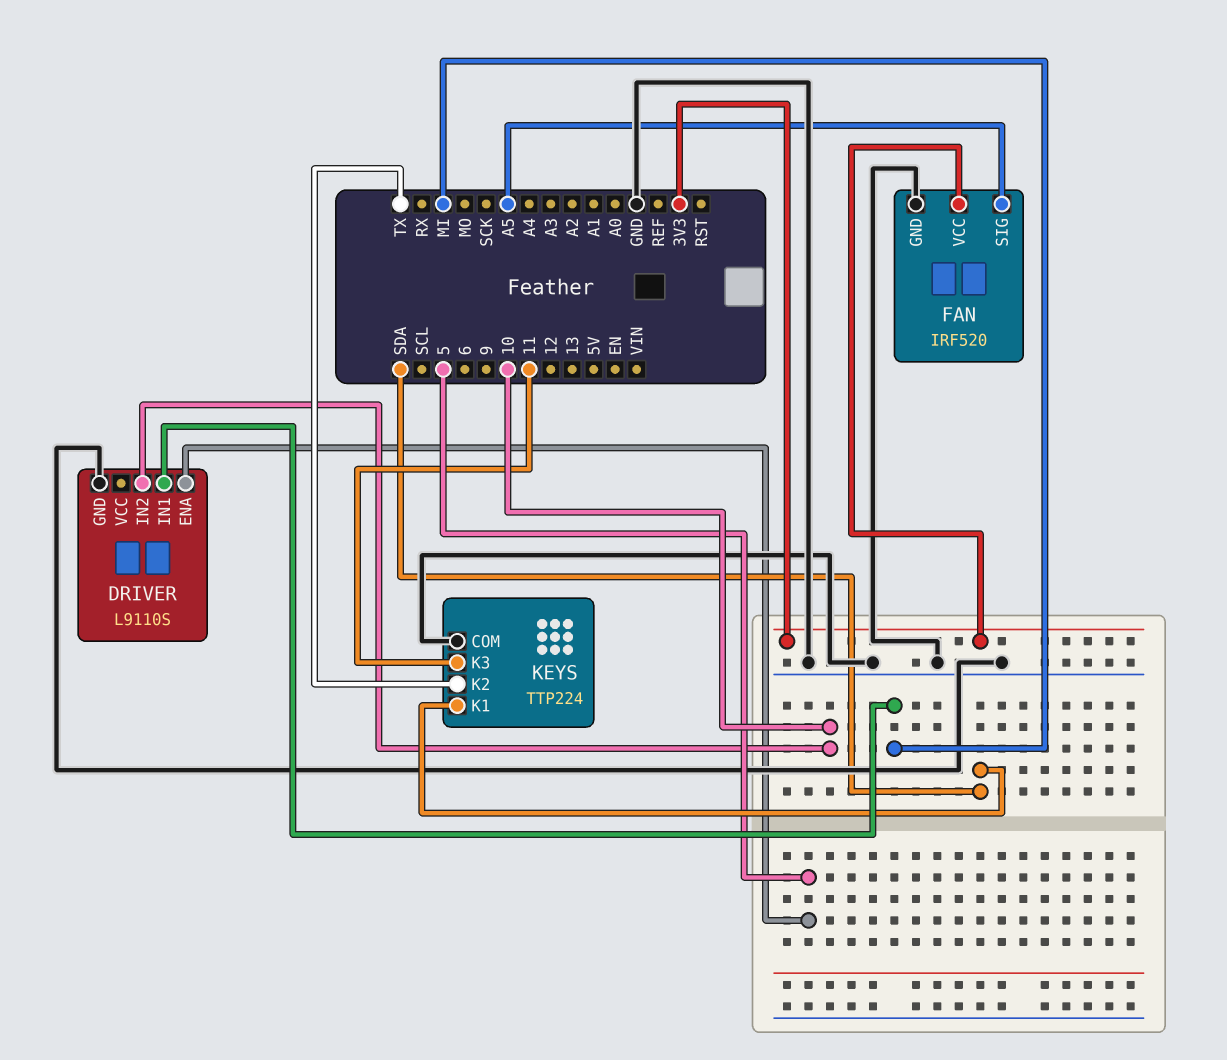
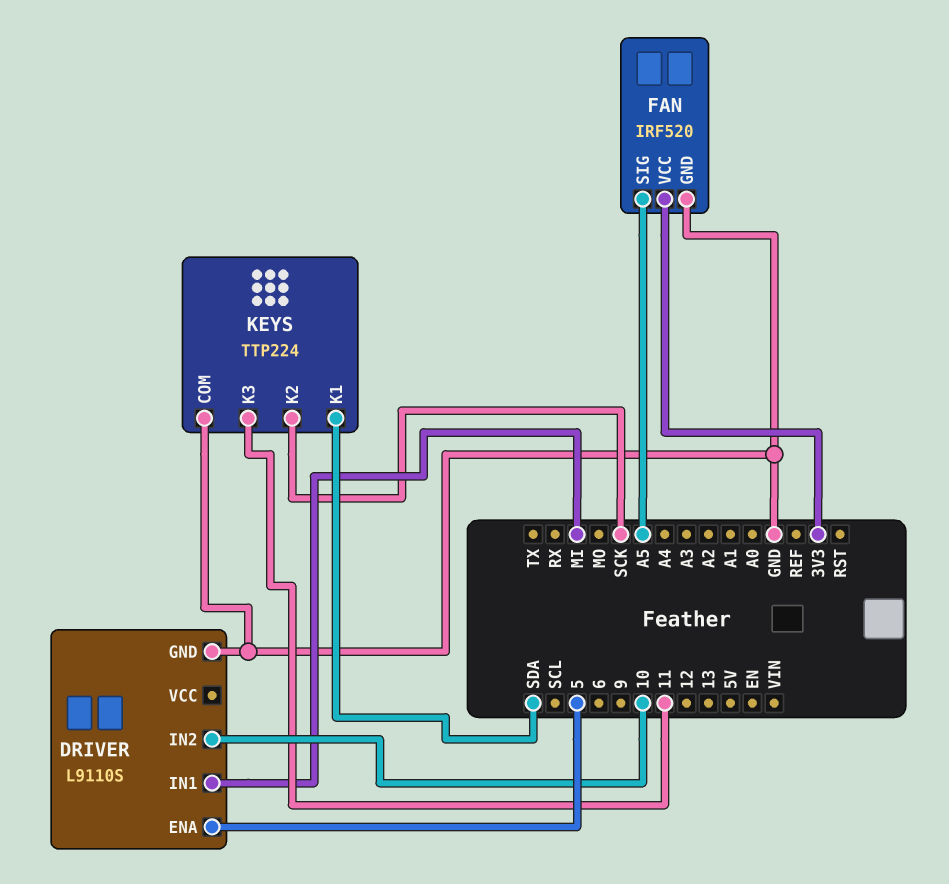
KEYS pin K2: TX -> SCK

